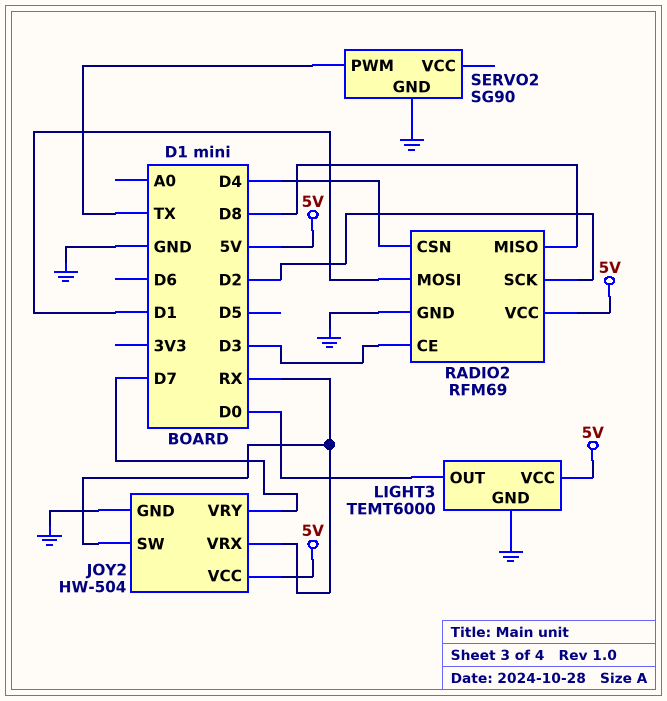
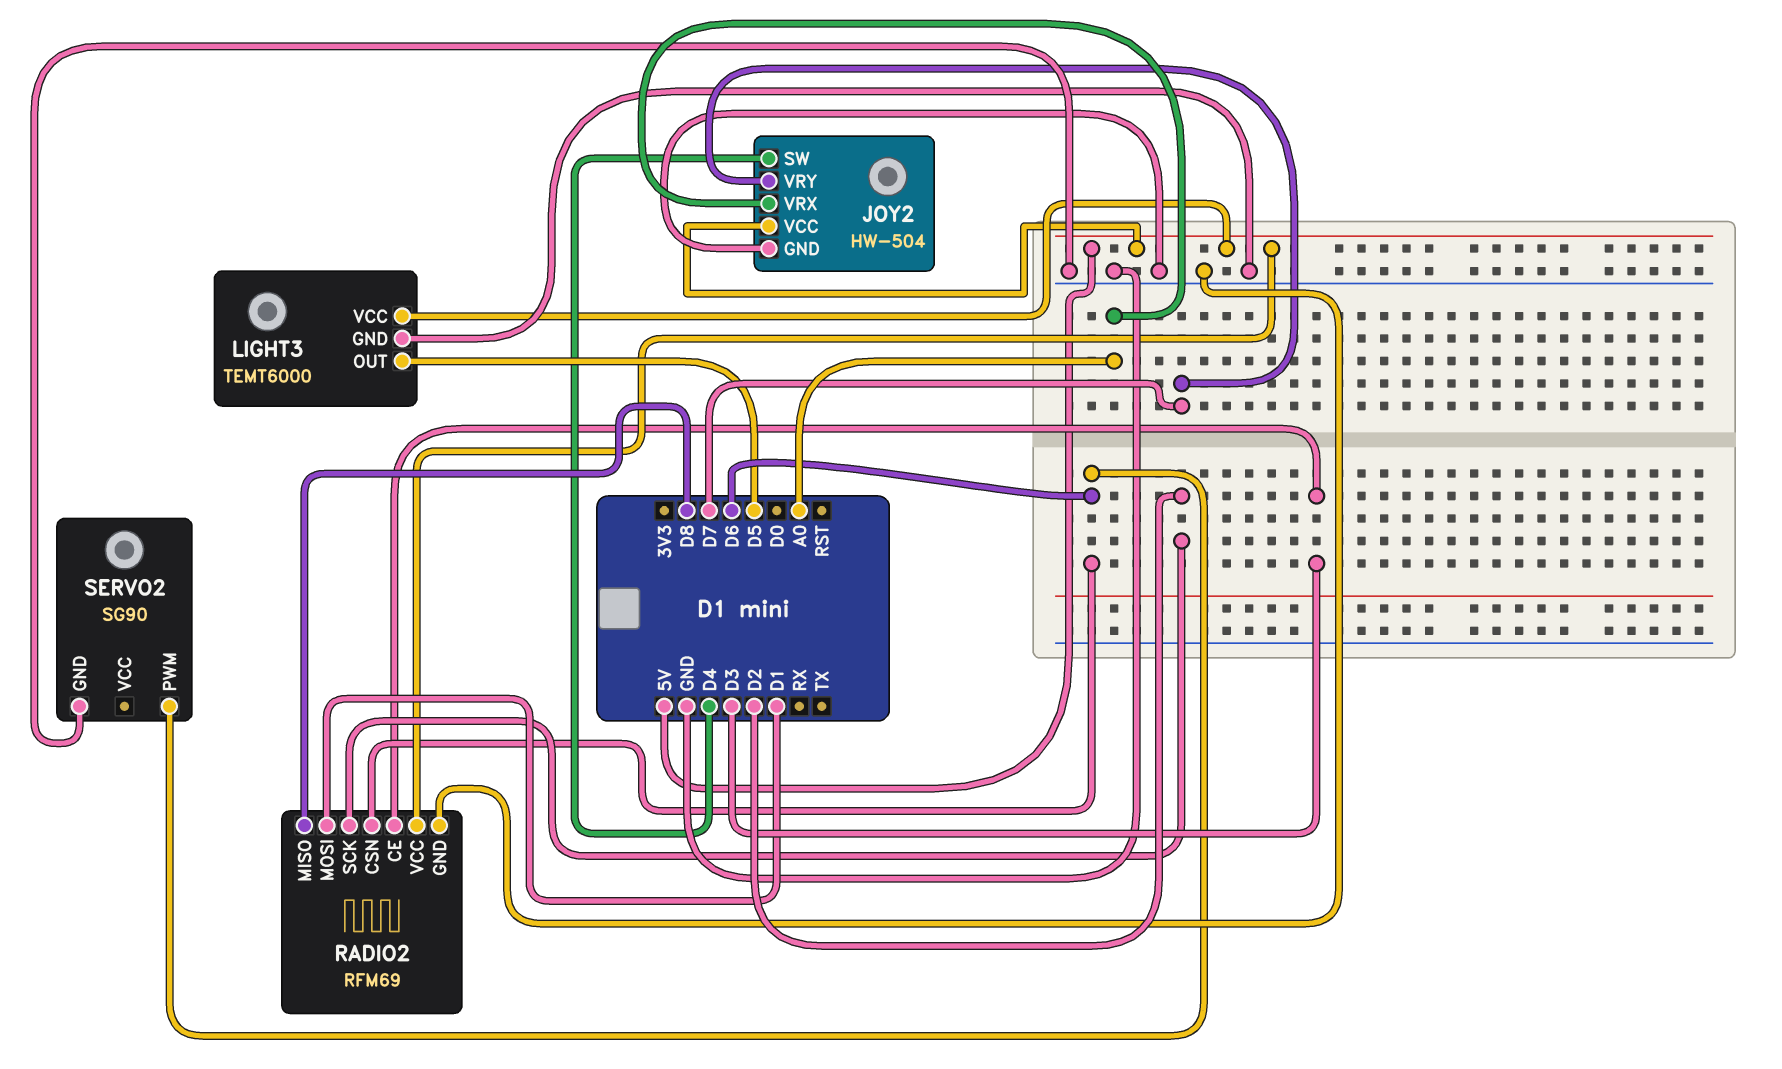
JOY2 pin SW: RX -> D4
JOY2 pin VRX: RX -> A0
LIGHT3 pin OUT: D0 -> D5
RADIO2 pin CSN: D4 -> D6
SERVO2 pin PWM: TX -> D6

